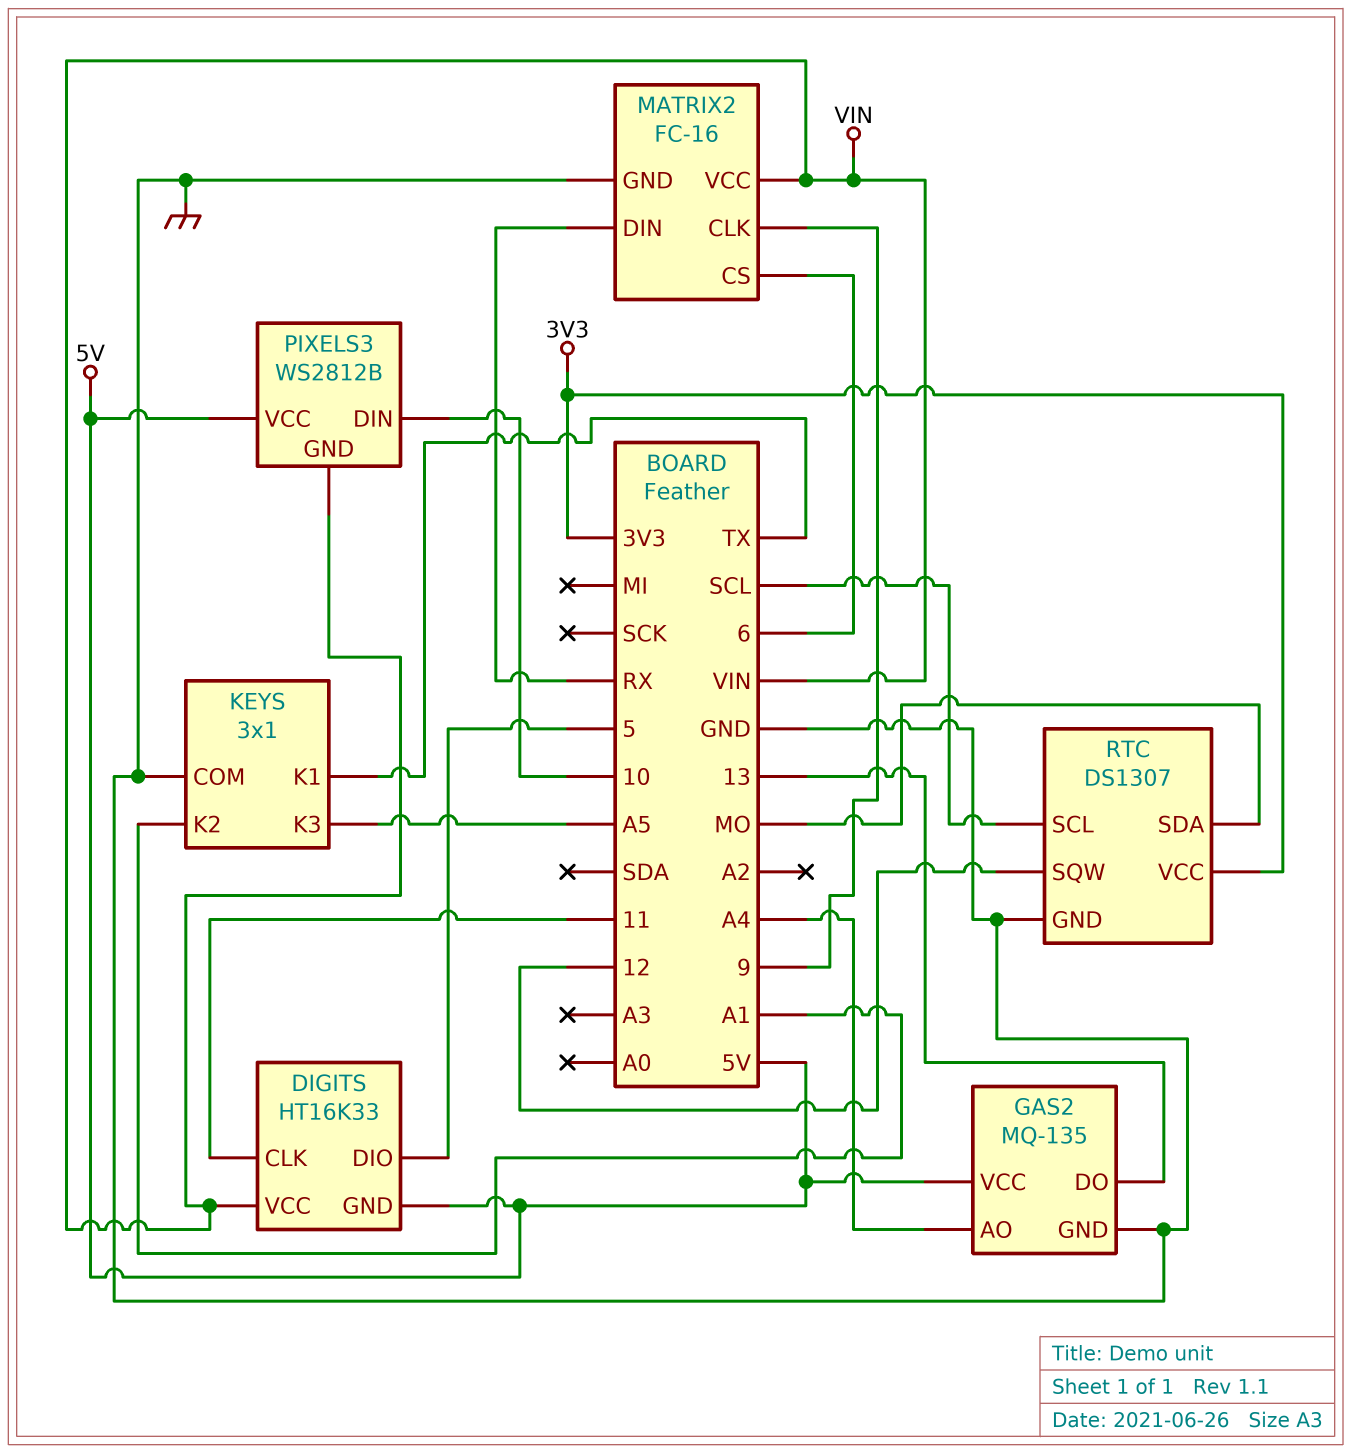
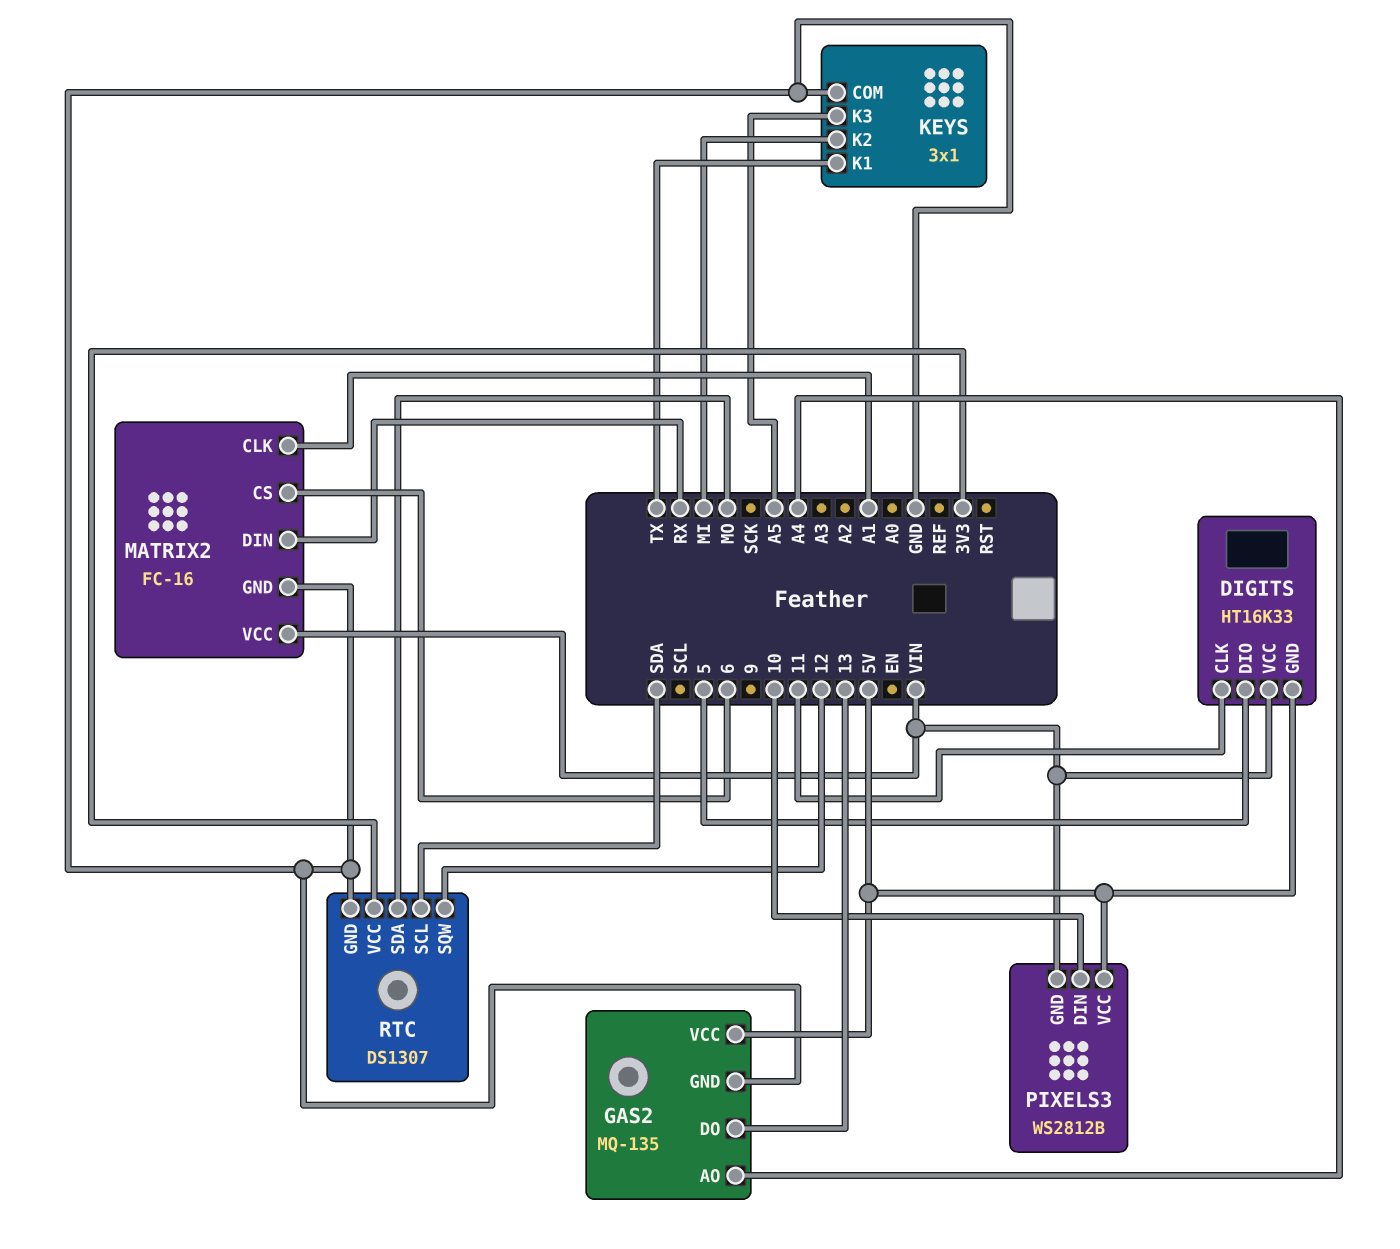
KEYS pin K2: A1 -> MI
MATRIX2 pin CLK: 9 -> A1
RTC pin SCL: SCL -> SDA

